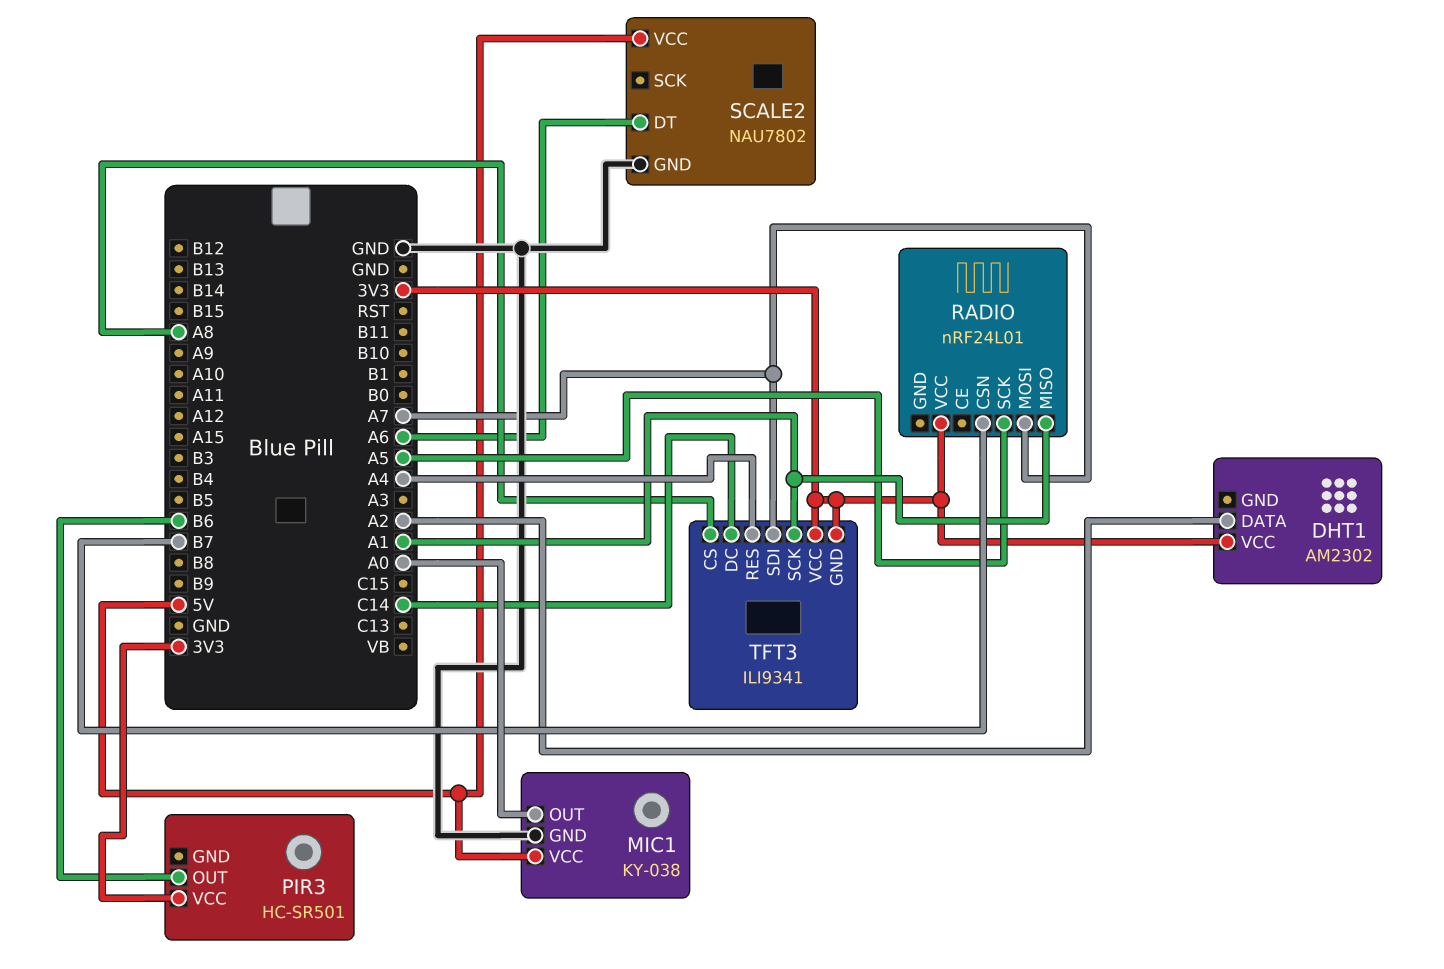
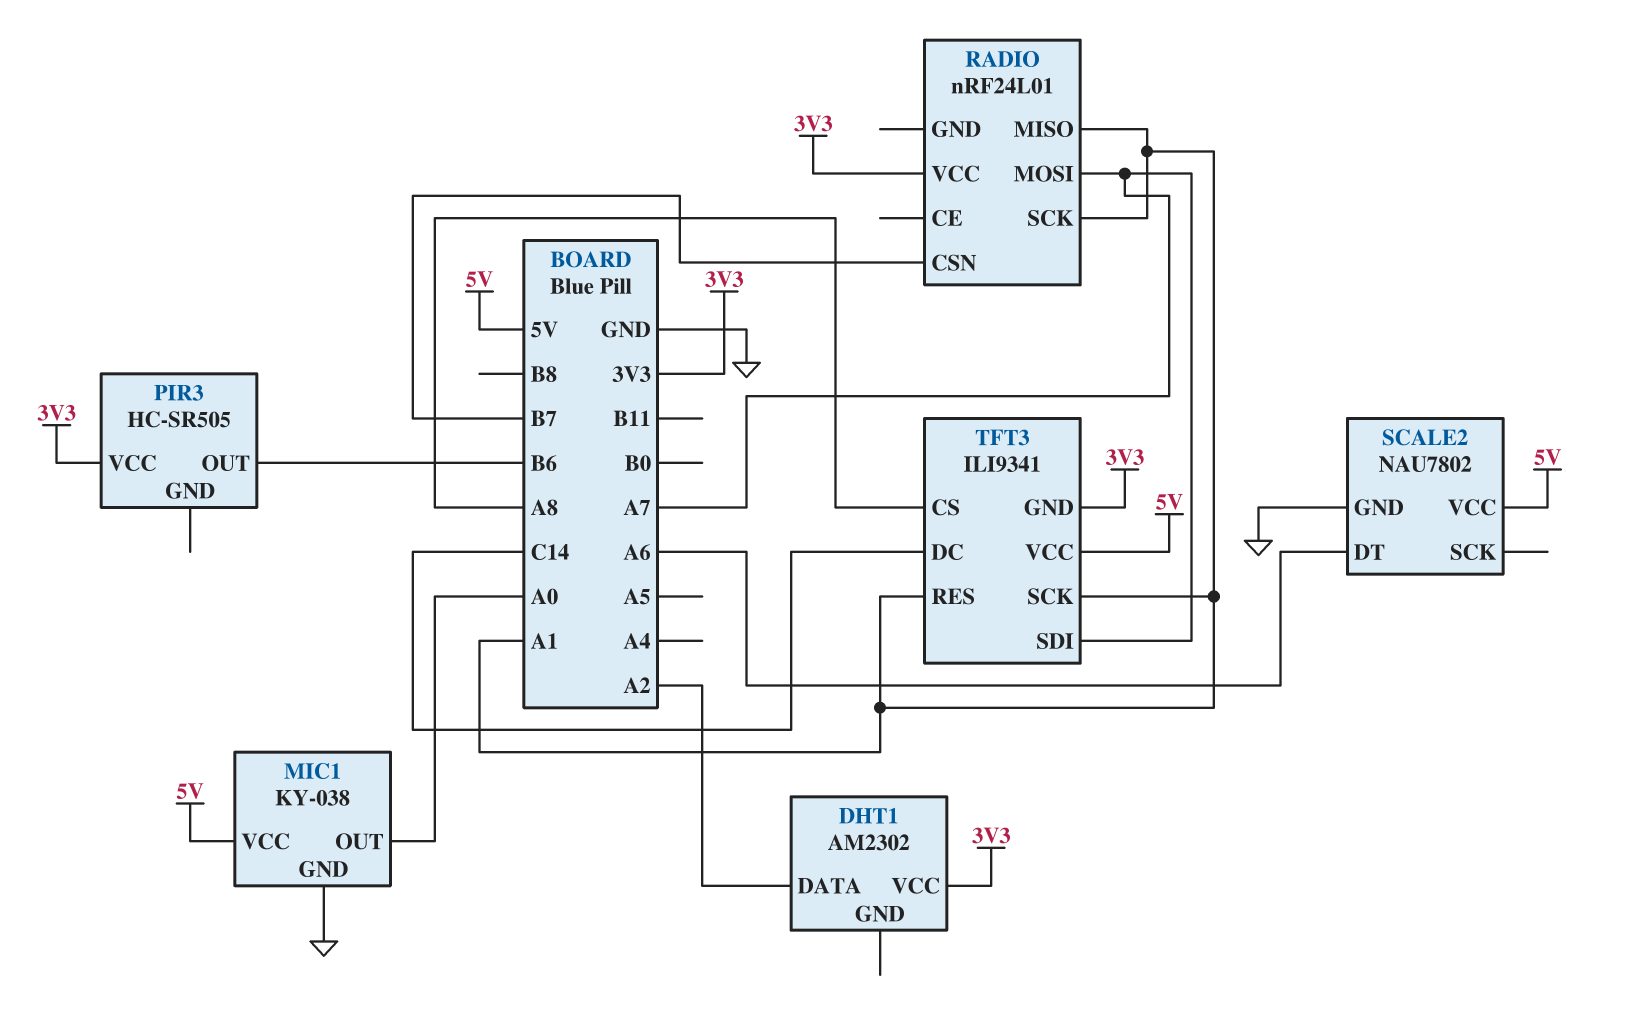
PIR3: HC-SR501 -> HC-SR505
RADIO pin SCK: A5 -> A1
TFT3 pin RES: A4 -> A1
TFT3 pin VCC: 3V3 -> 5V

